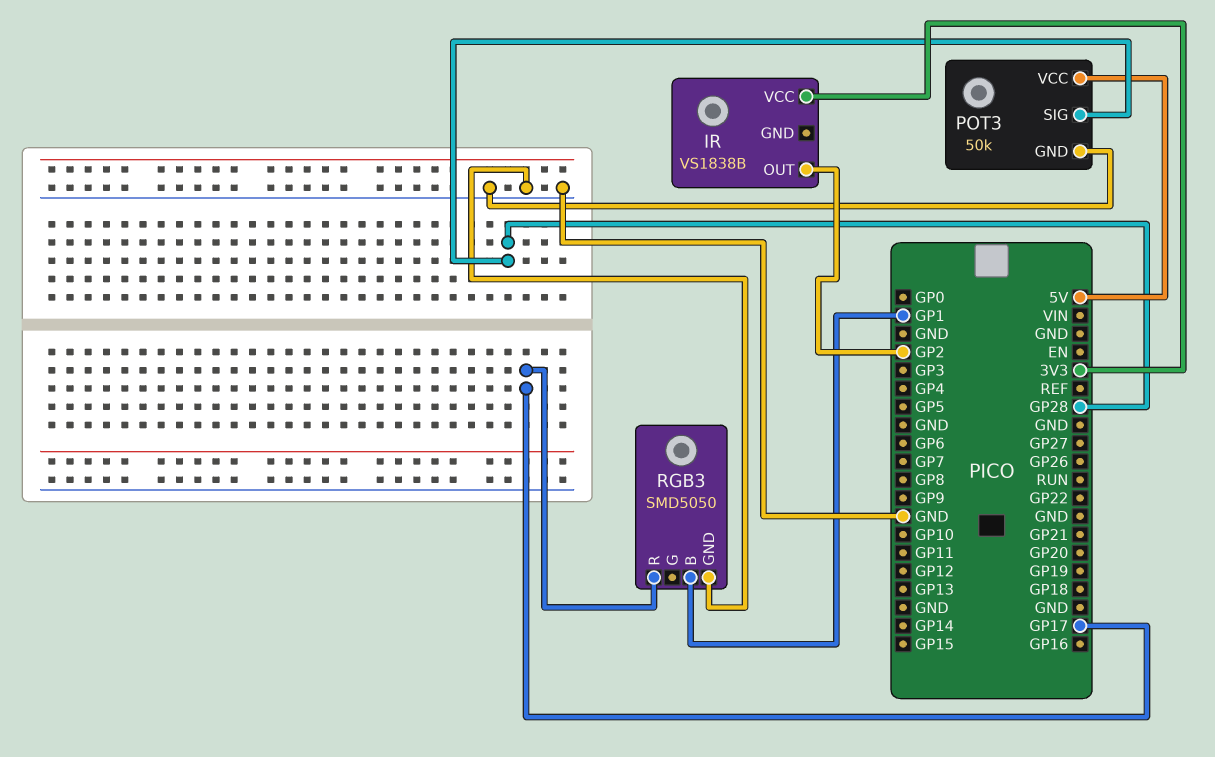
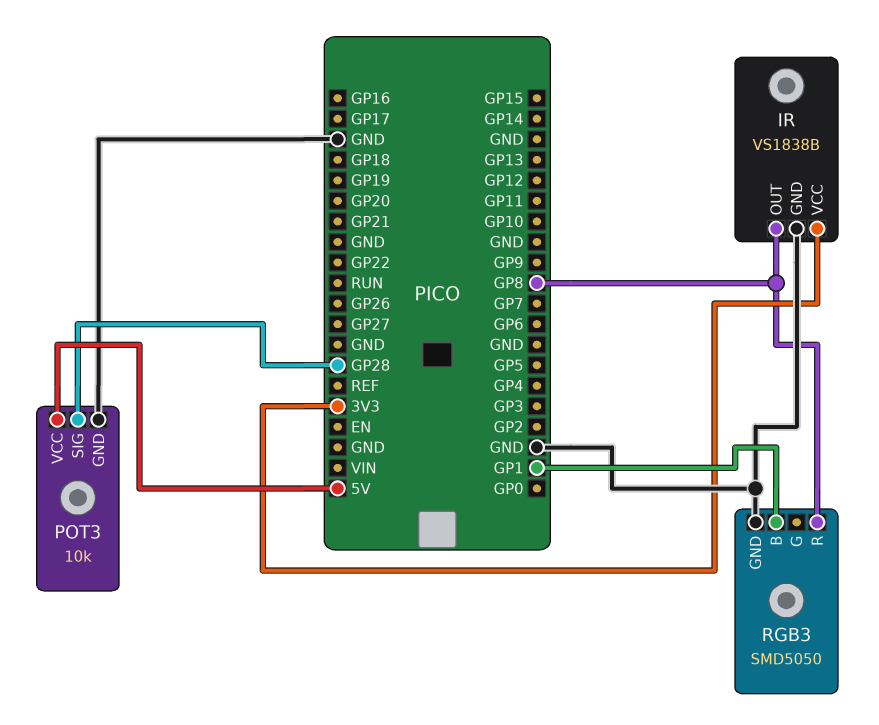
IR pin GND: none -> GND
IR pin OUT: GP2 -> GP8
POT3: 50k -> 10k
RGB3 pin R: GP17 -> GP8

